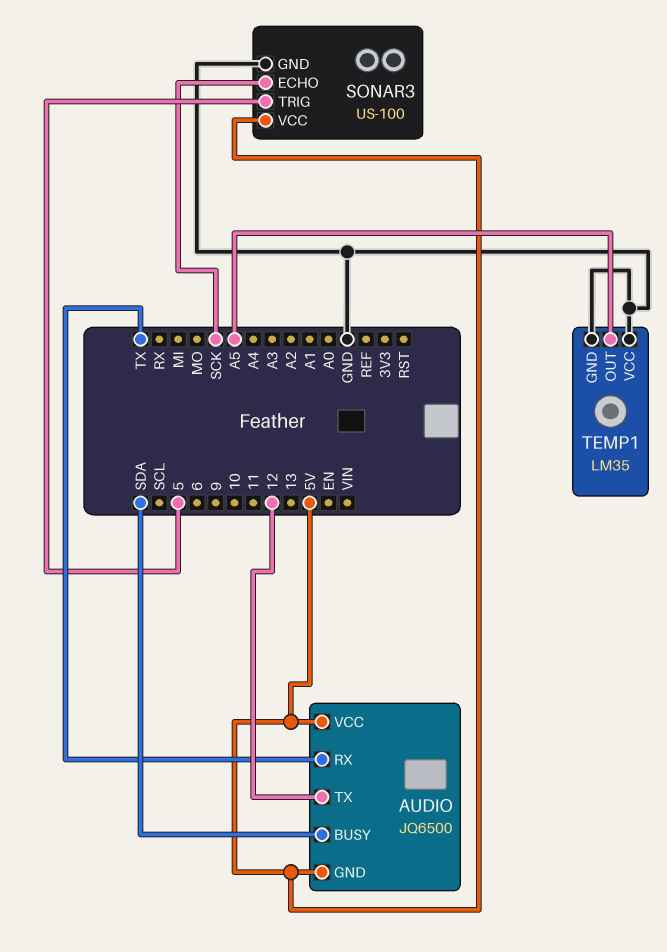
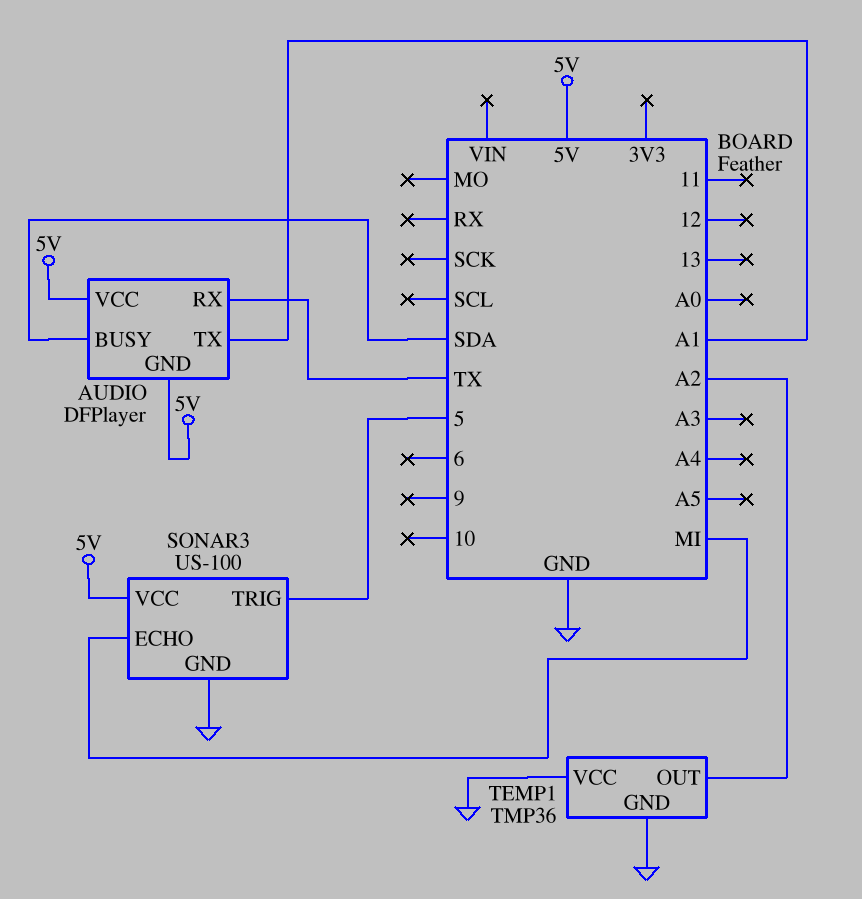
AUDIO: JQ6500 -> DFPlayer
AUDIO pin TX: 12 -> A1
SONAR3 pin ECHO: SCK -> MI
TEMP1: LM35 -> TMP36
TEMP1 pin OUT: A5 -> A2

